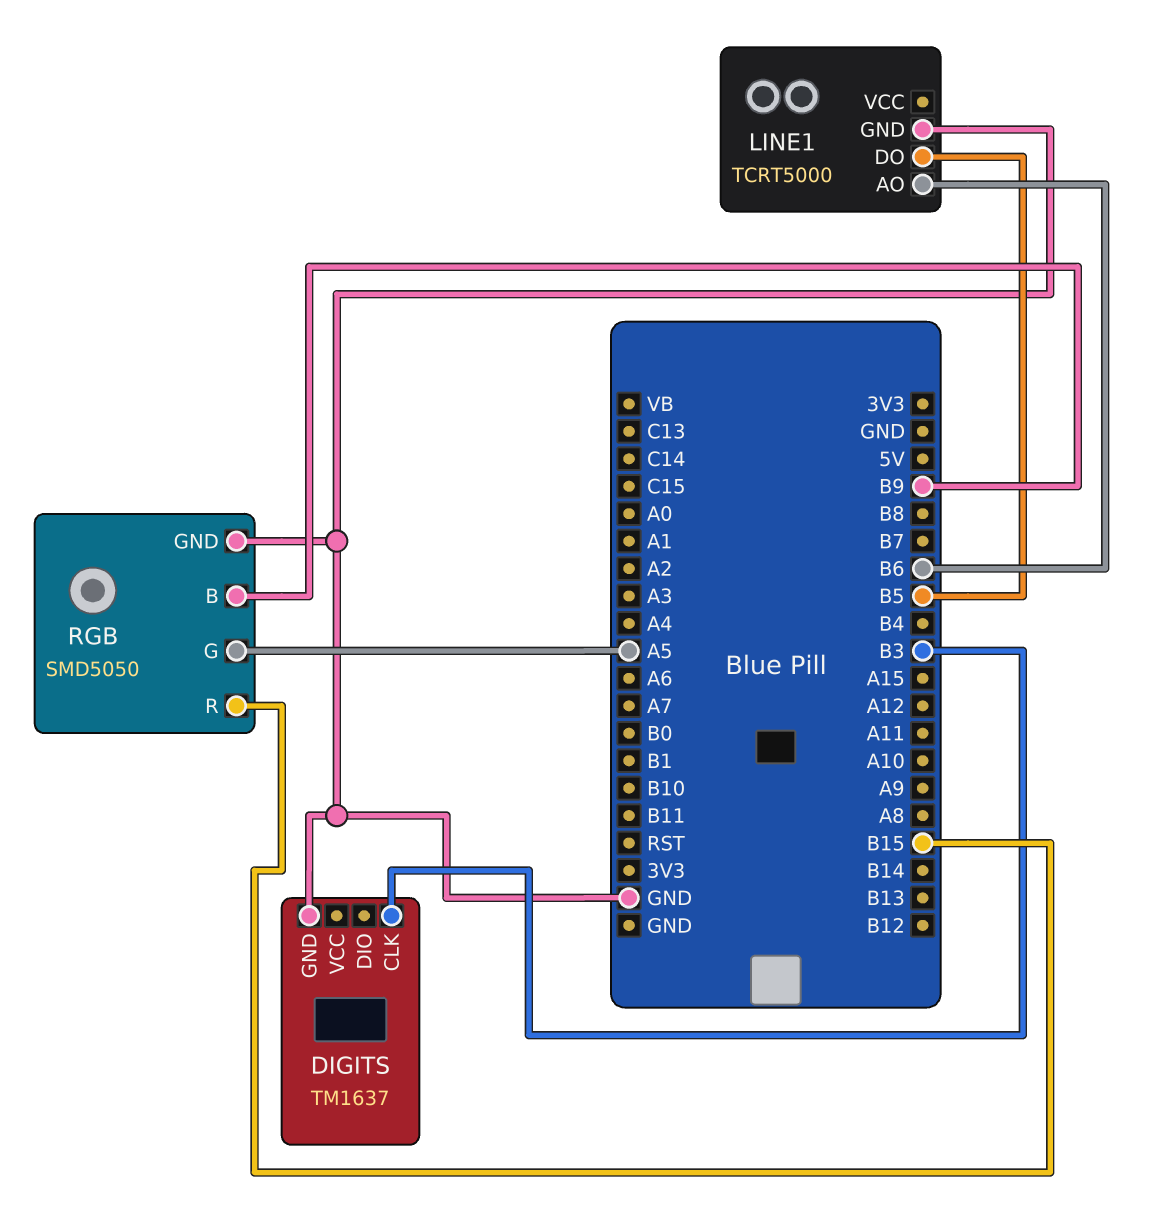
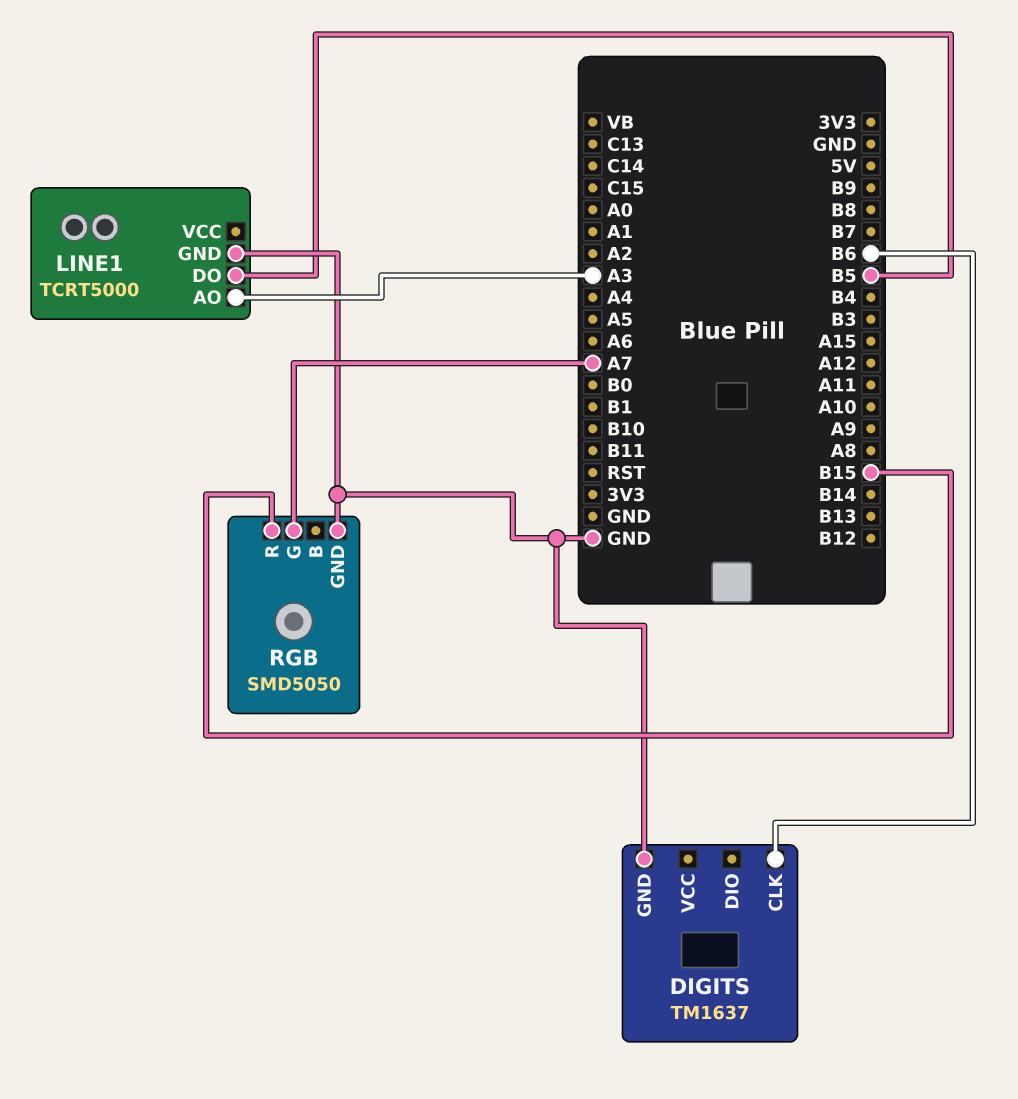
DIGITS pin CLK: B3 -> B6
LINE1 pin AO: B6 -> A3
RGB pin B: B9 -> none
RGB pin G: A5 -> A7

